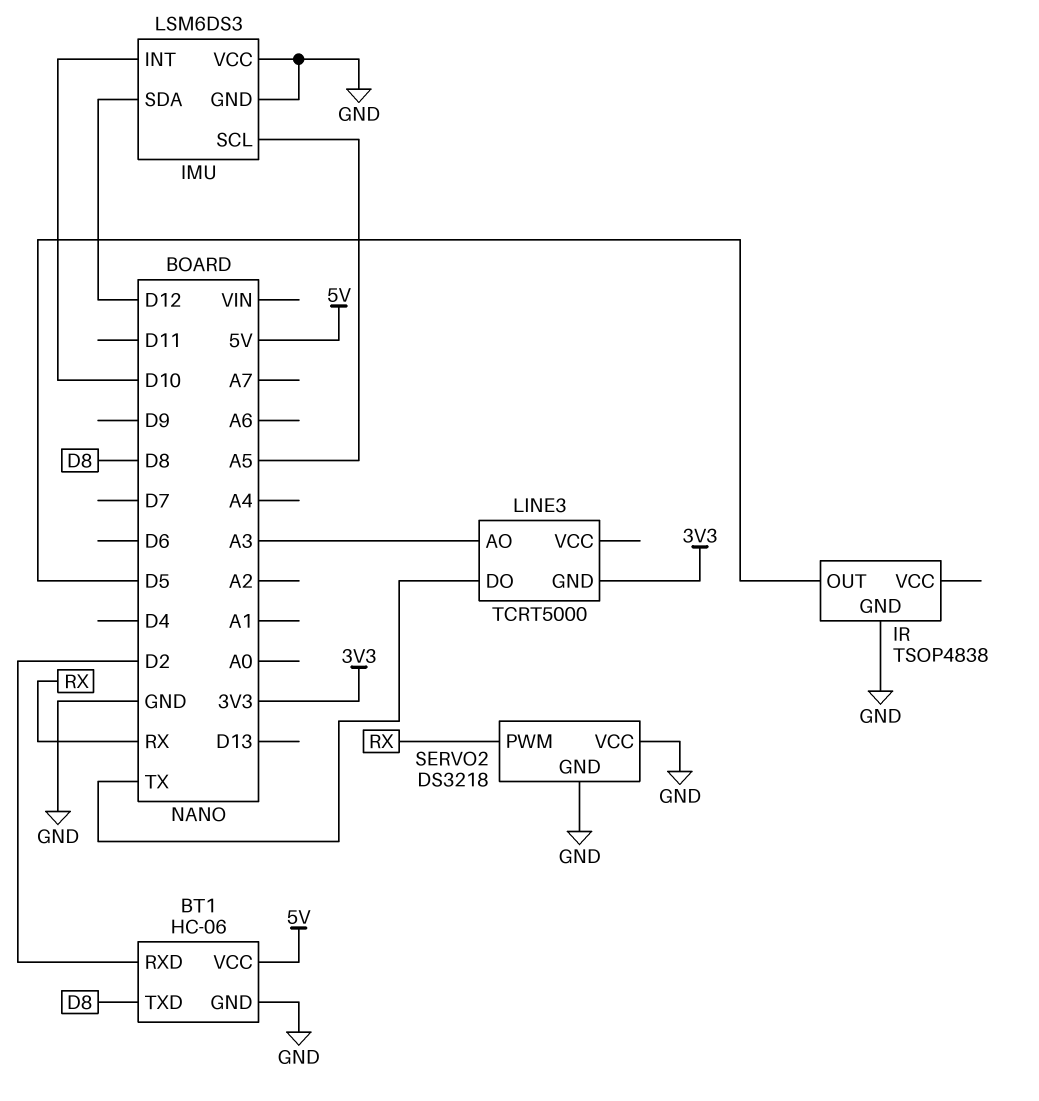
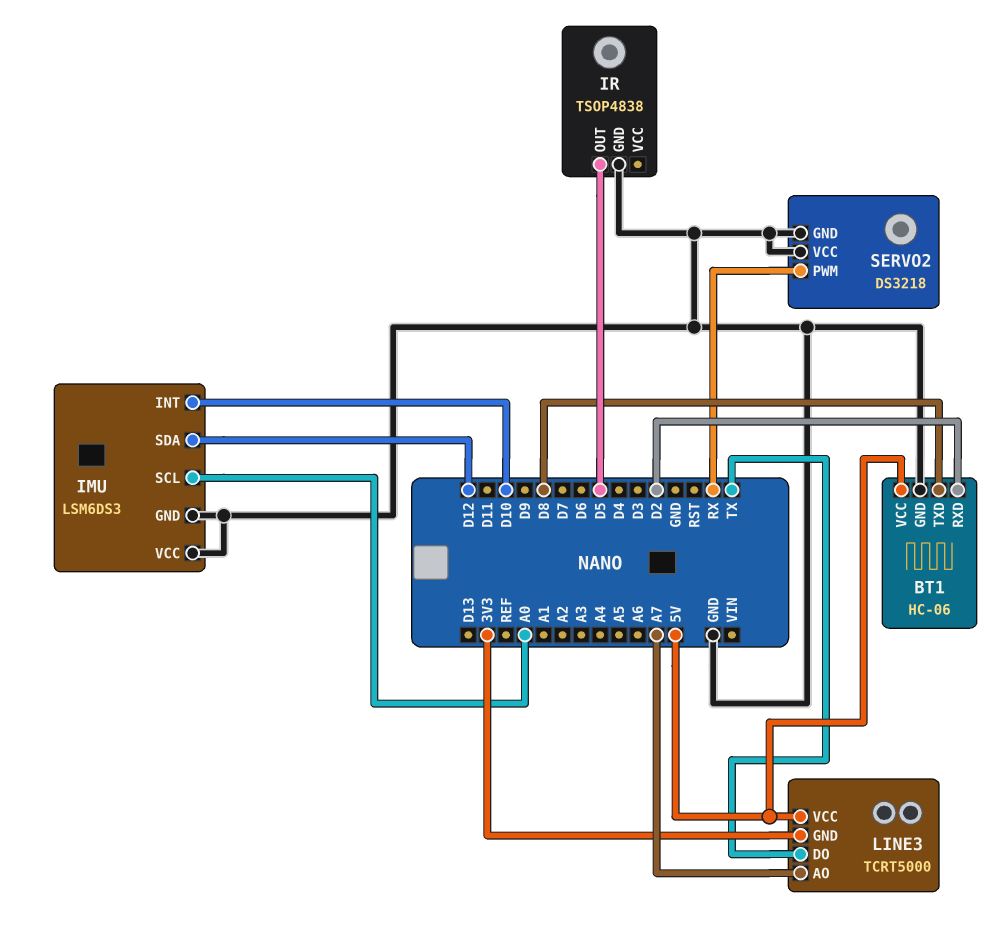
IMU pin SCL: A5 -> A0
LINE3 pin AO: A3 -> A7
LINE3 pin VCC: none -> 5V

